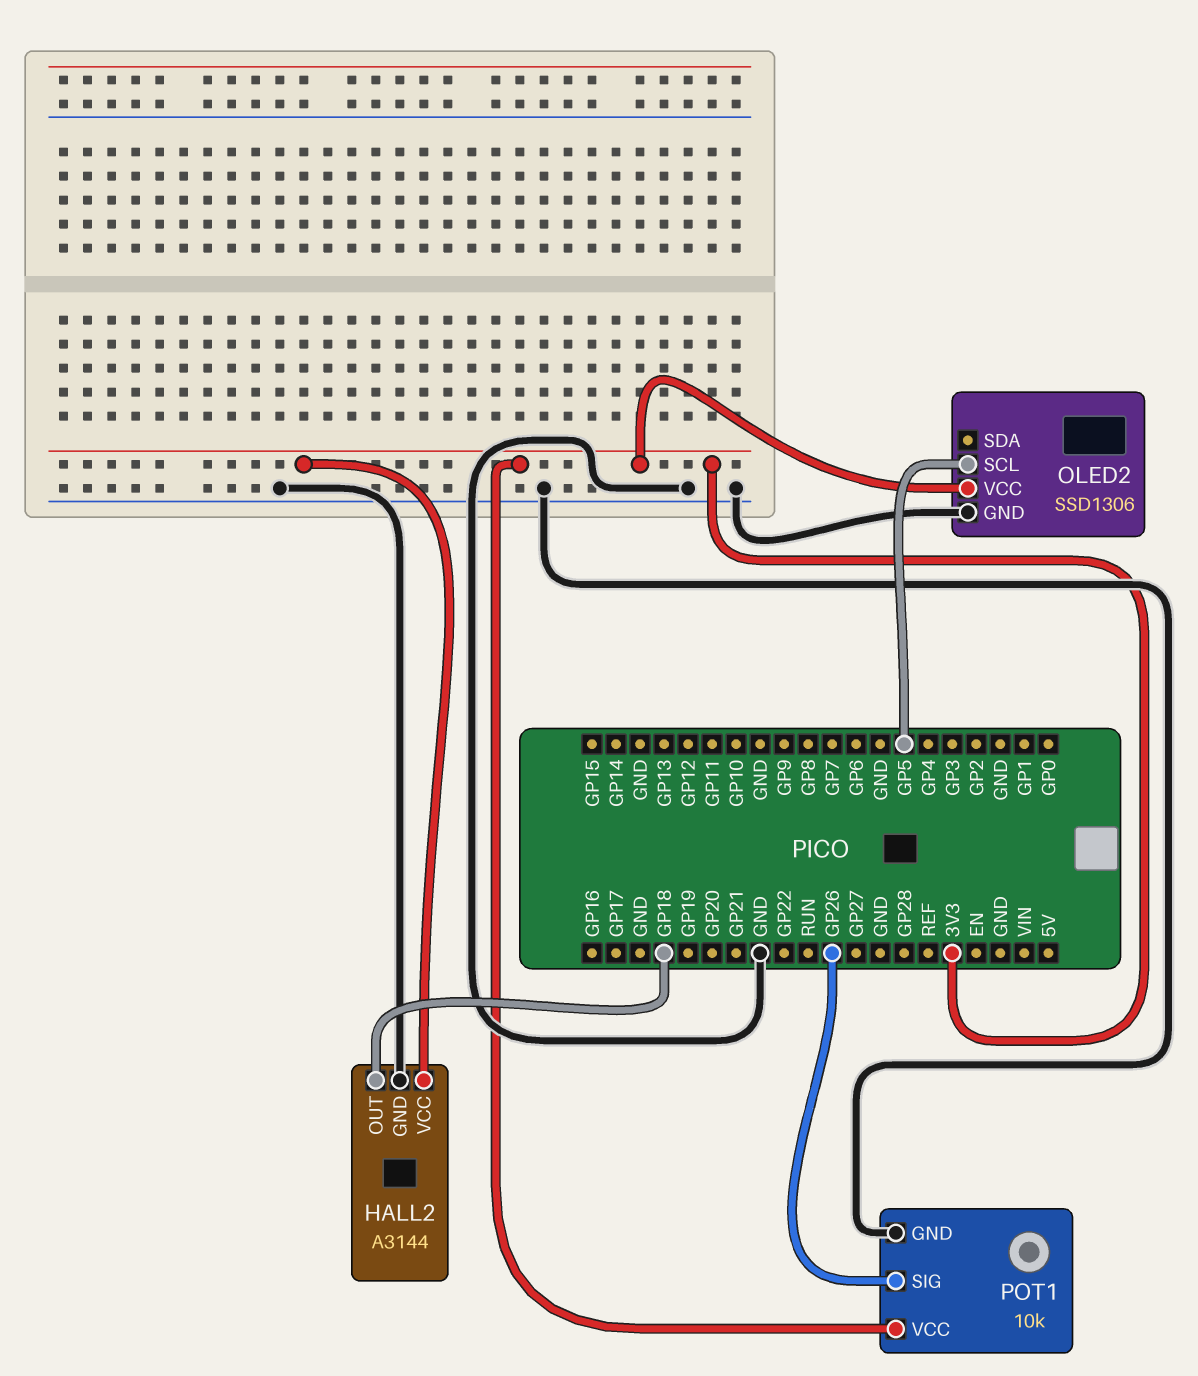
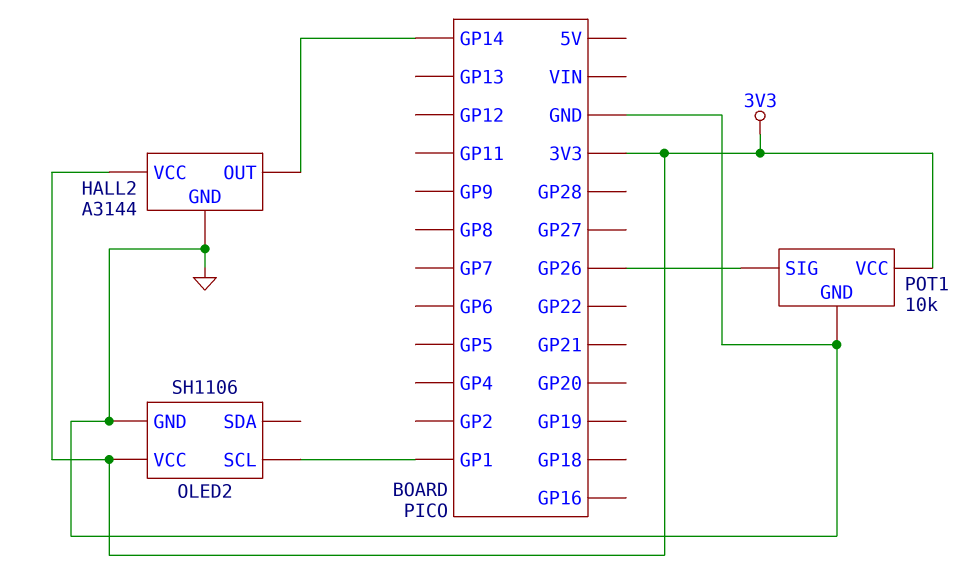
HALL2 pin OUT: GP18 -> GP14
OLED2: SSD1306 -> SH1106
OLED2 pin SCL: GP5 -> GP1

